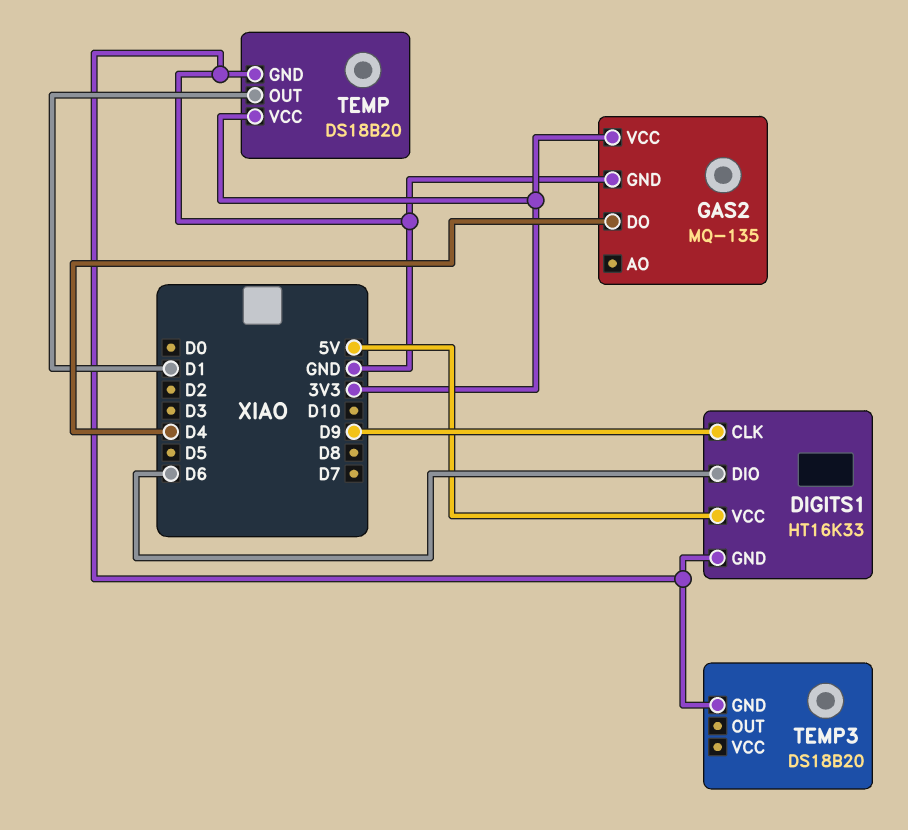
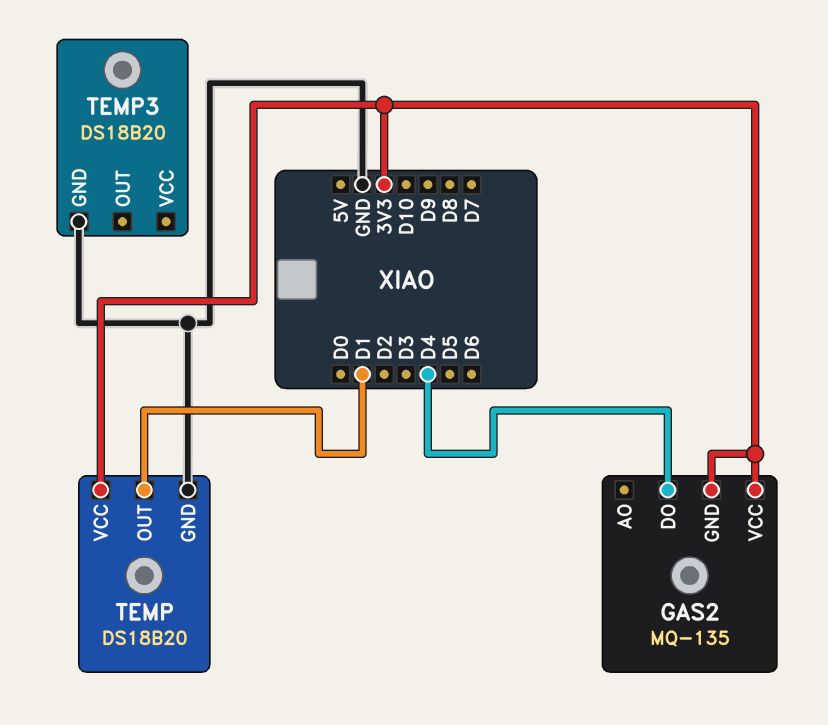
DIGITS1: HT16K33 -> none
DIGITS1 pin CLK: D9 -> none
DIGITS1 pin DIO: D6 -> none
DIGITS1 pin GND: GND -> none
DIGITS1 pin VCC: 5V -> none
GAS2 pin GND: GND -> 3V3

